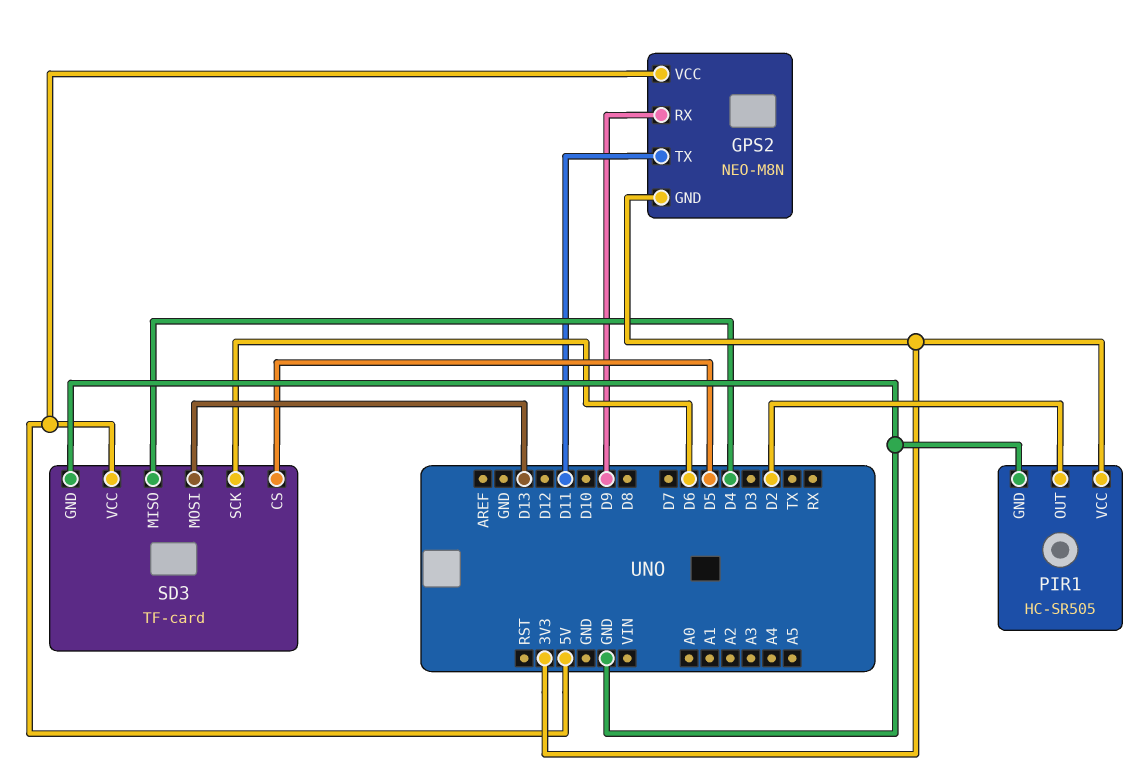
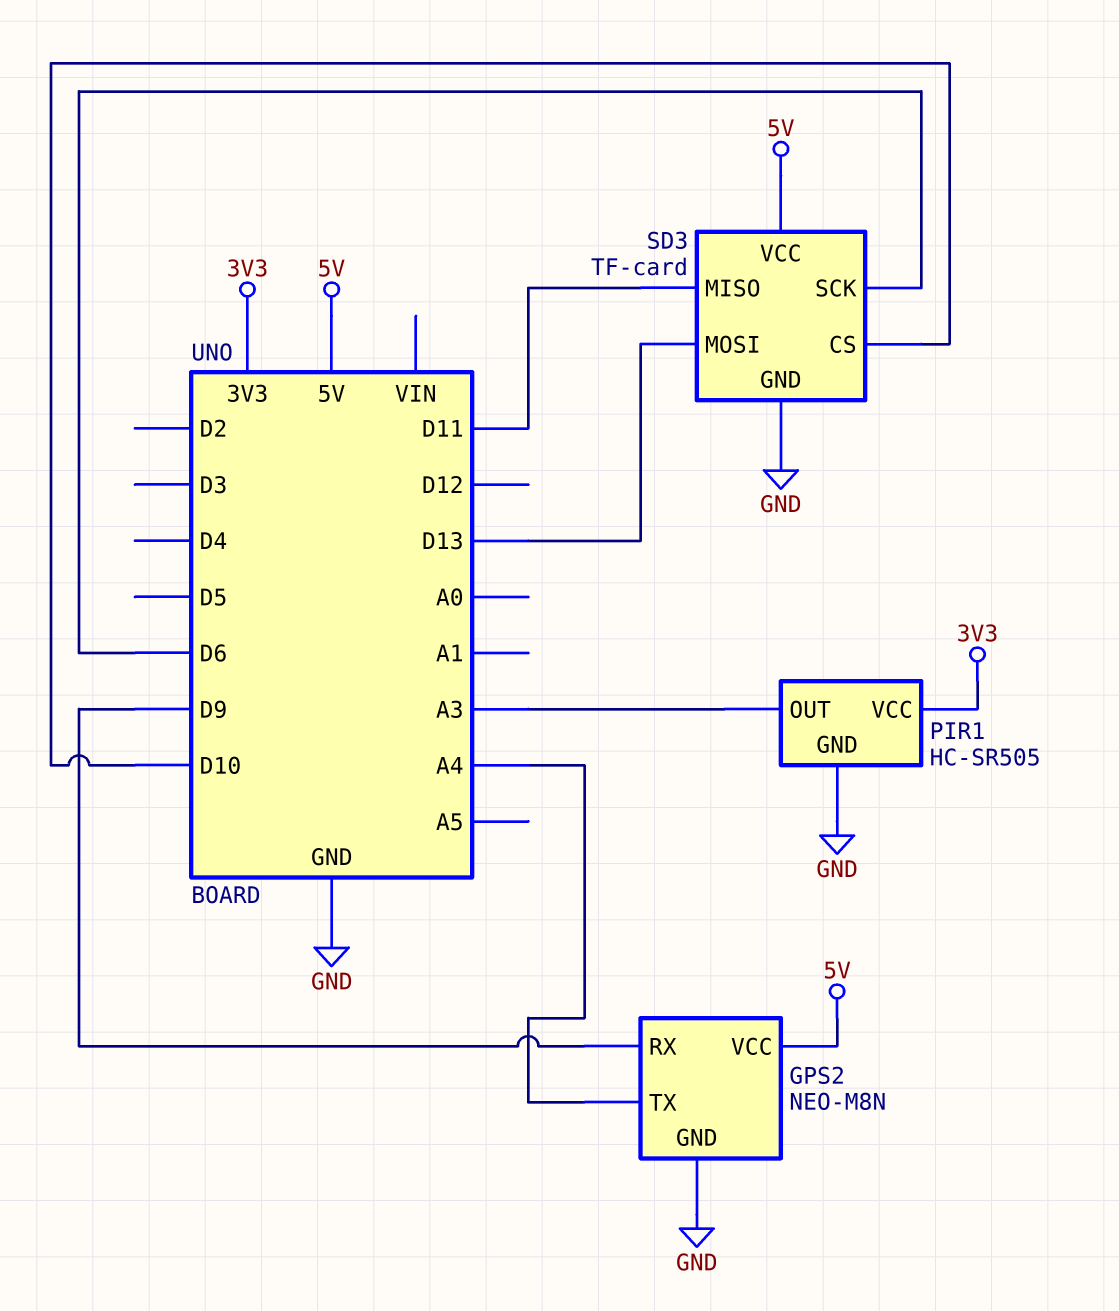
GPS2 pin GND: 3V3 -> GND
GPS2 pin TX: D11 -> A4
PIR1 pin OUT: D2 -> A3
SD3 pin CS: D5 -> D10
SD3 pin MISO: D4 -> D11

